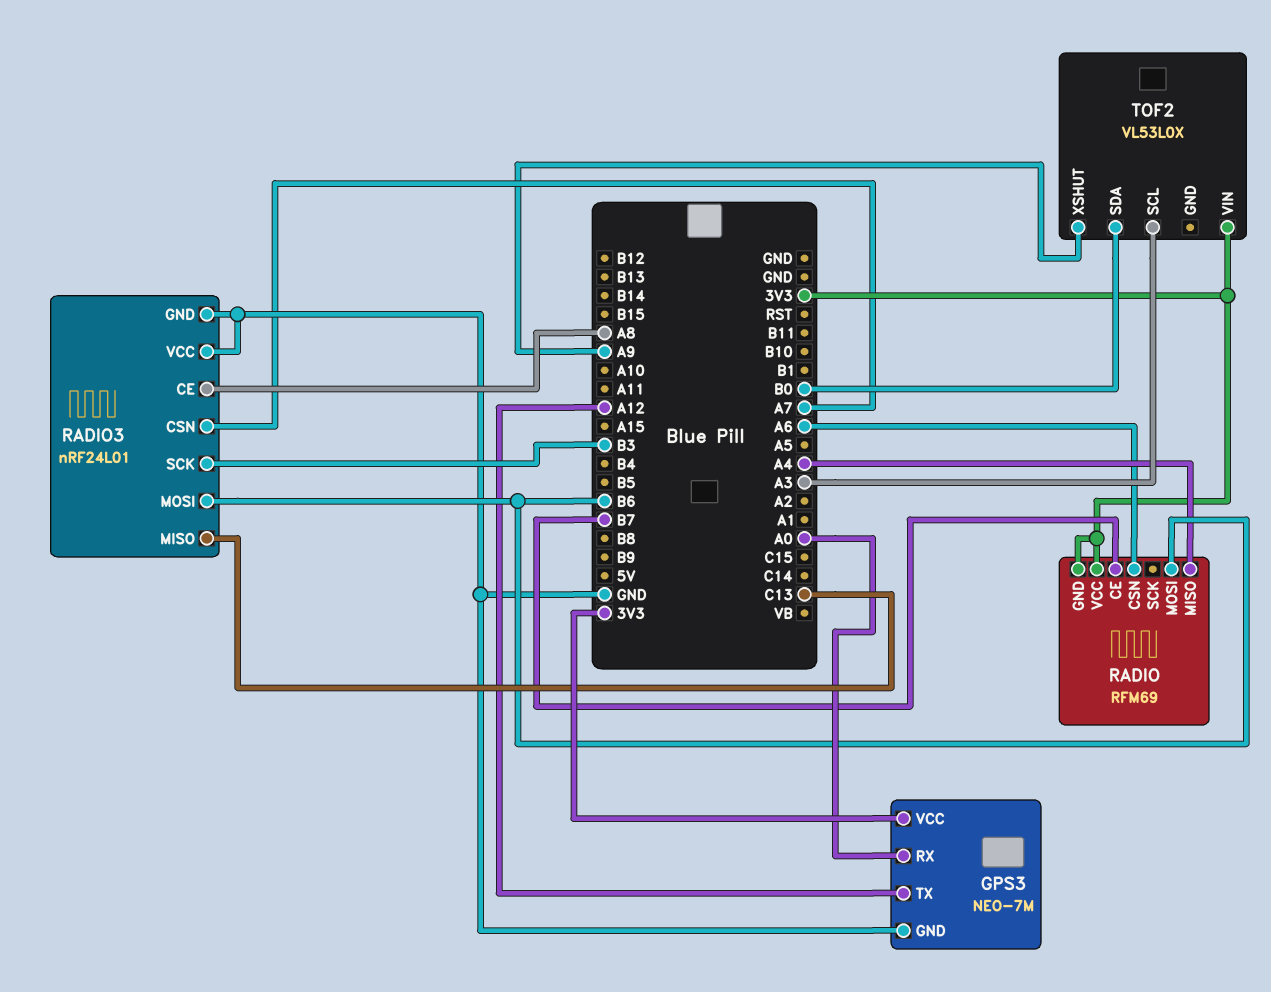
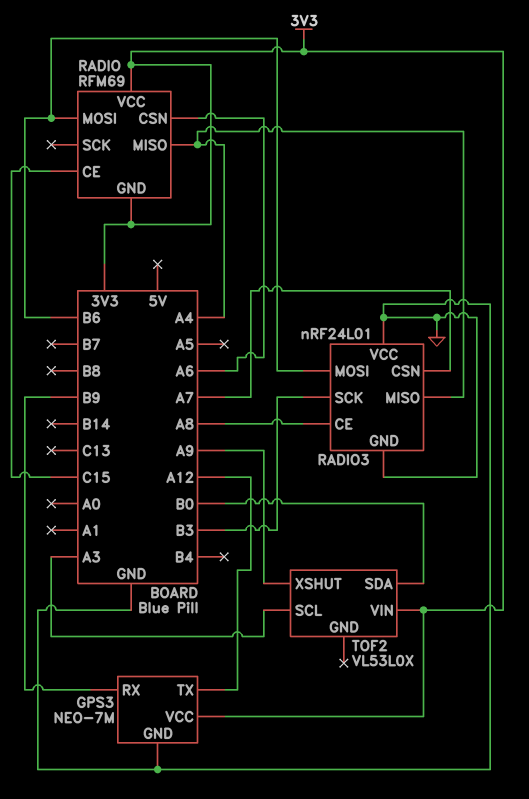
GPS3 pin RX: A0 -> B9
RADIO pin CE: B7 -> C15
RADIO3 pin MISO: C13 -> A4

